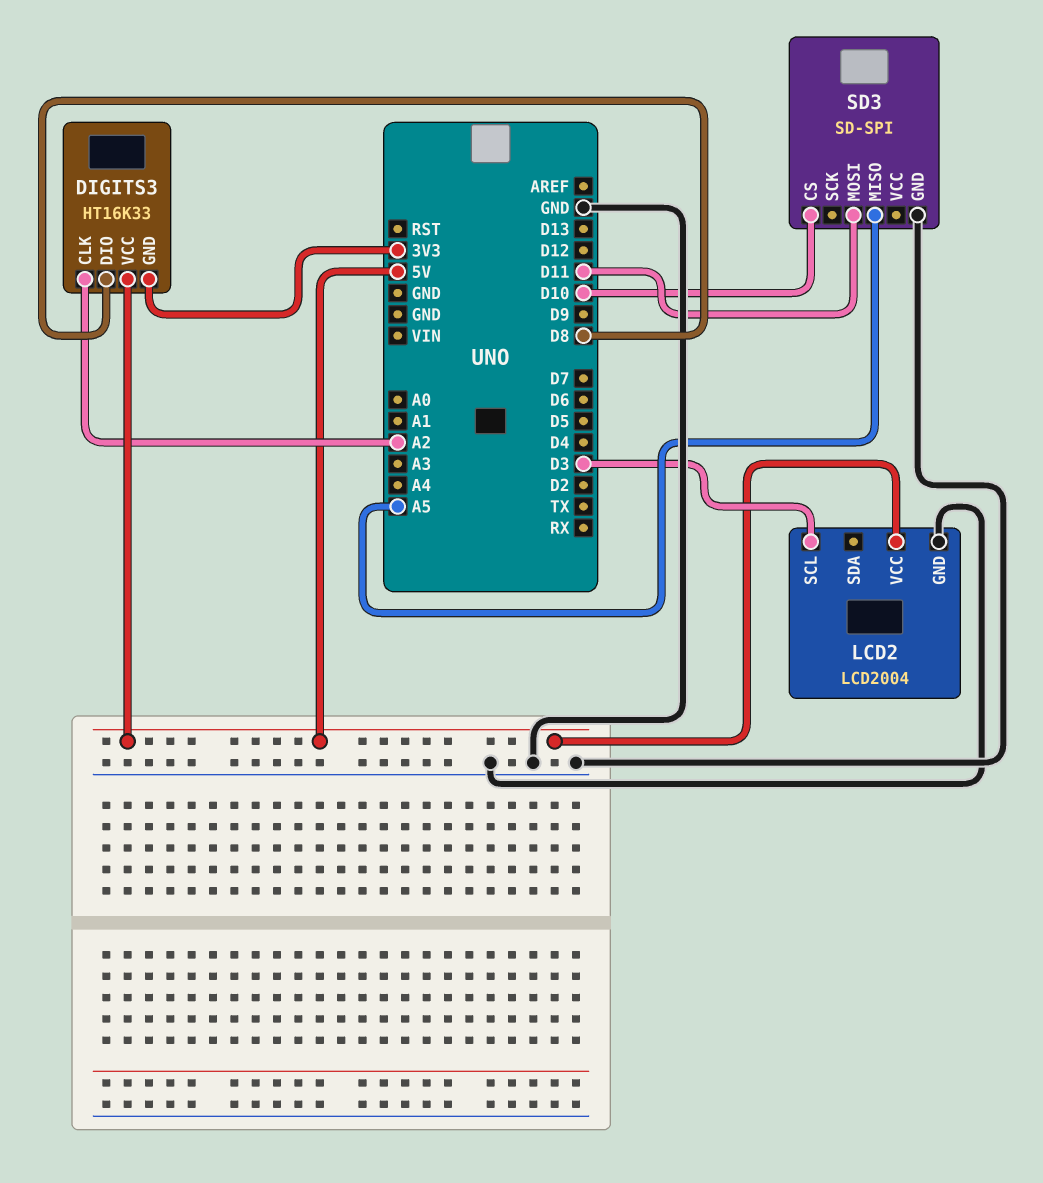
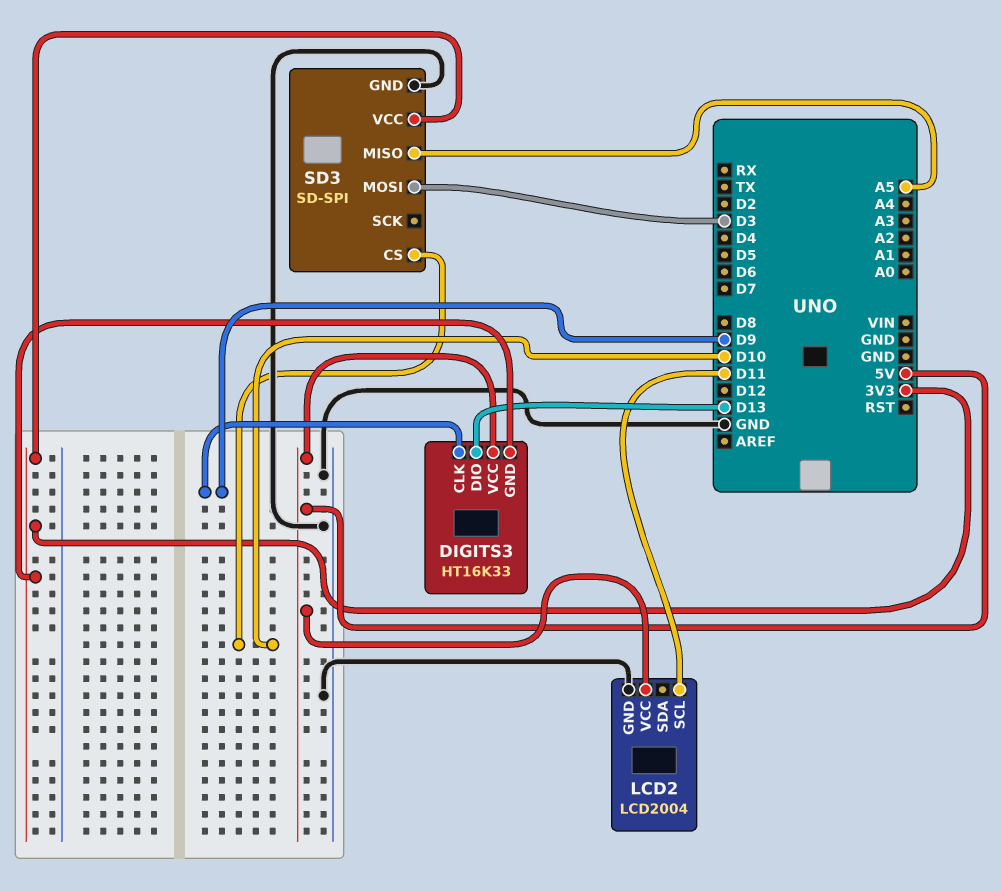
DIGITS3 pin CLK: A2 -> D9
DIGITS3 pin DIO: D8 -> D13
LCD2 pin SCL: D3 -> D11
SD3 pin MOSI: D11 -> D3
SD3 pin VCC: none -> 3V3

